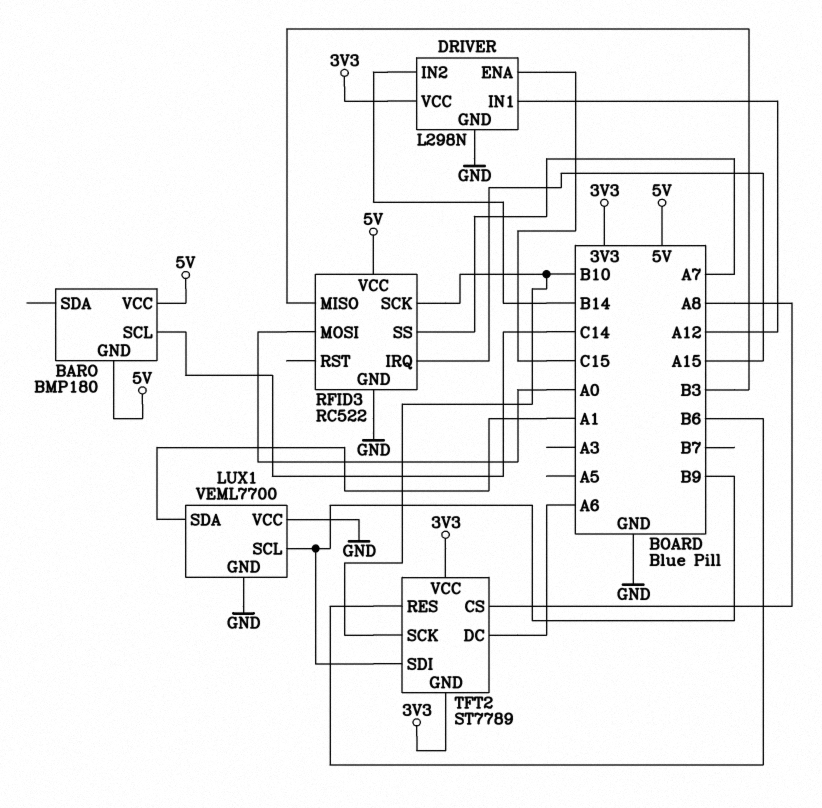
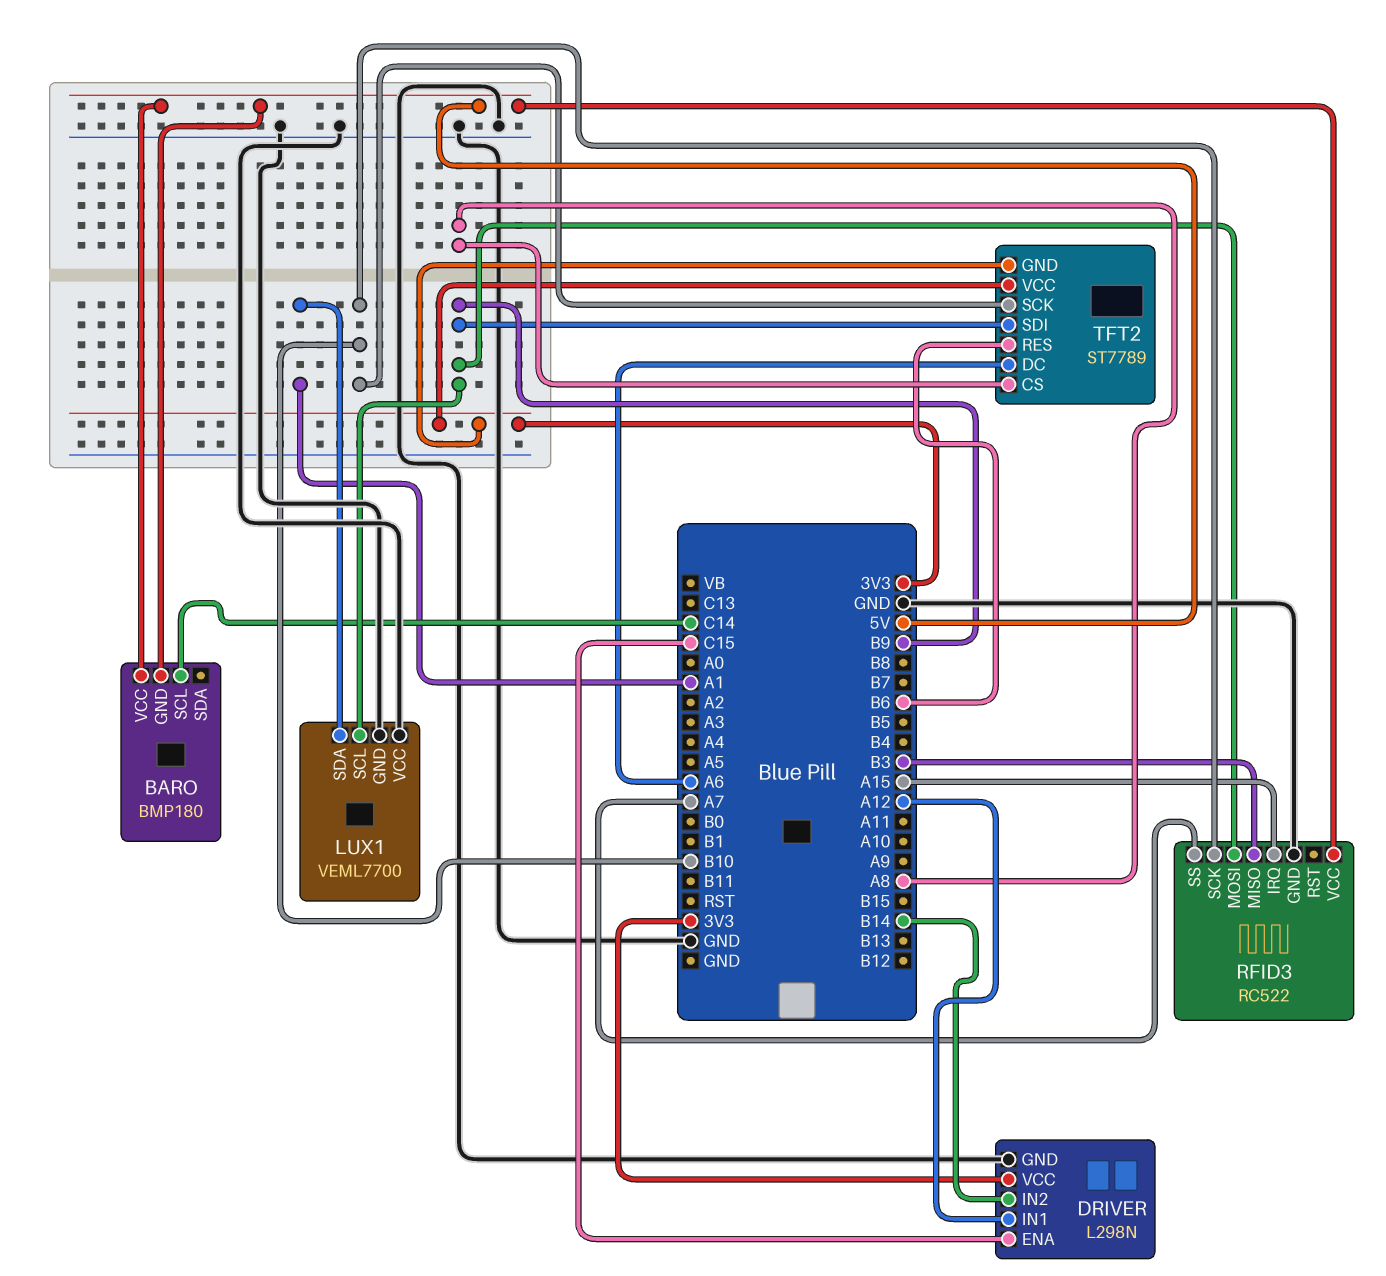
RFID3 pin MOSI: A0 -> B9

